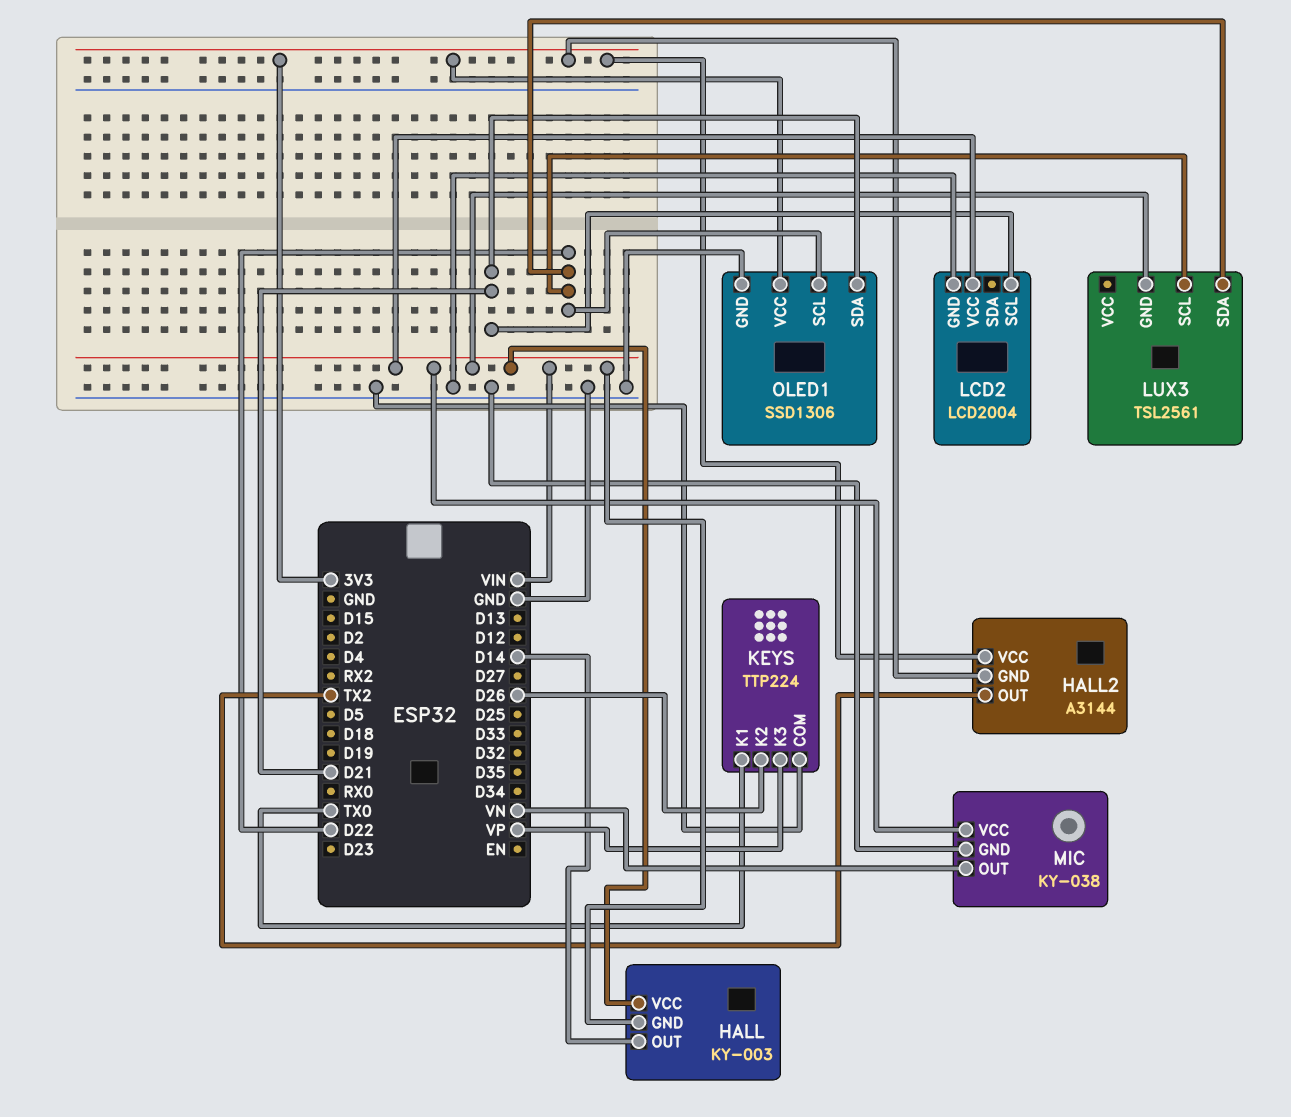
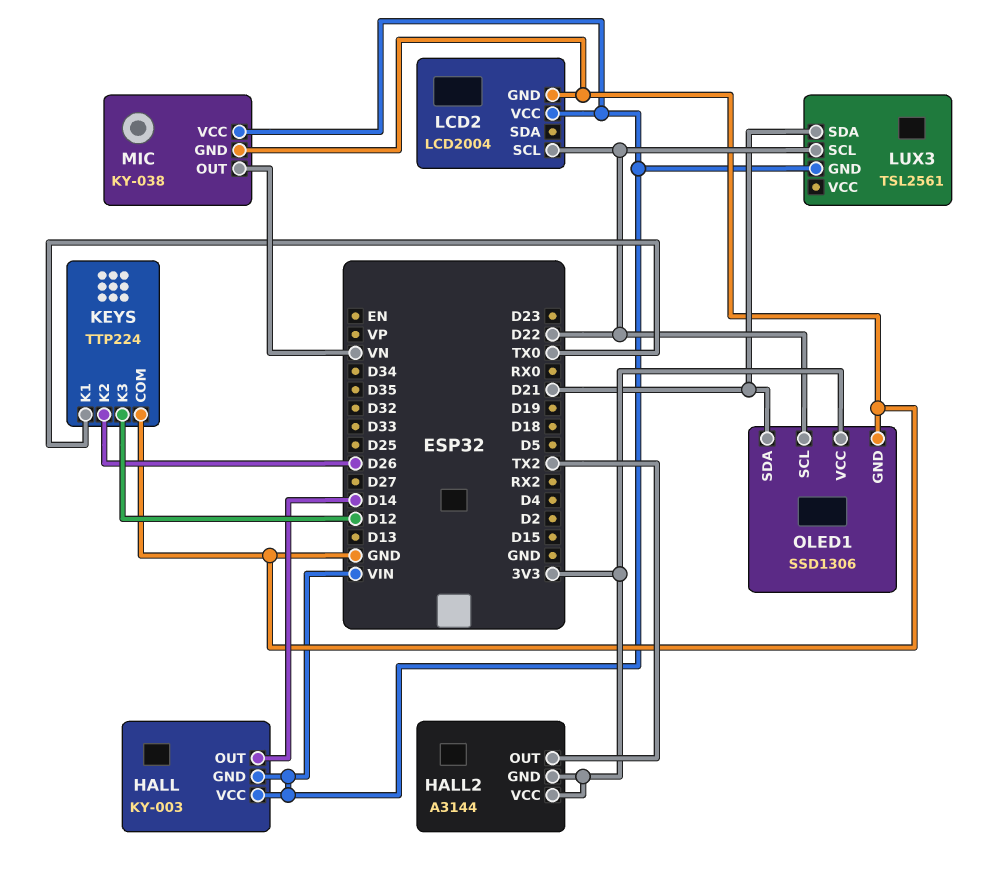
KEYS pin K3: VP -> D12
LCD2 pin SCL: D21 -> D22
LUX3 pin SDA: D22 -> D21

